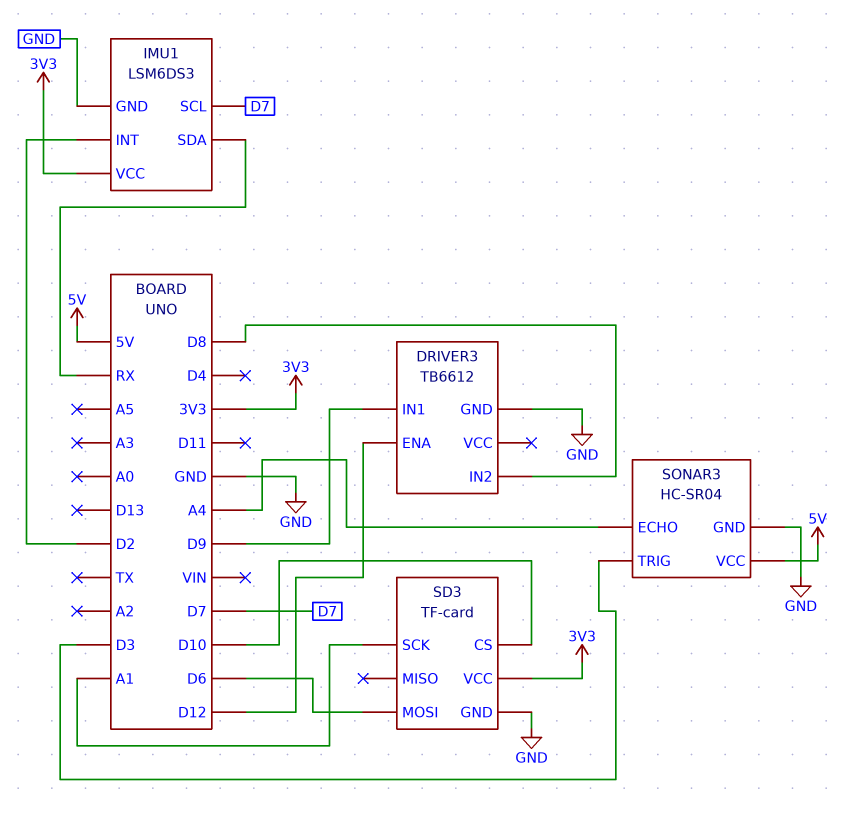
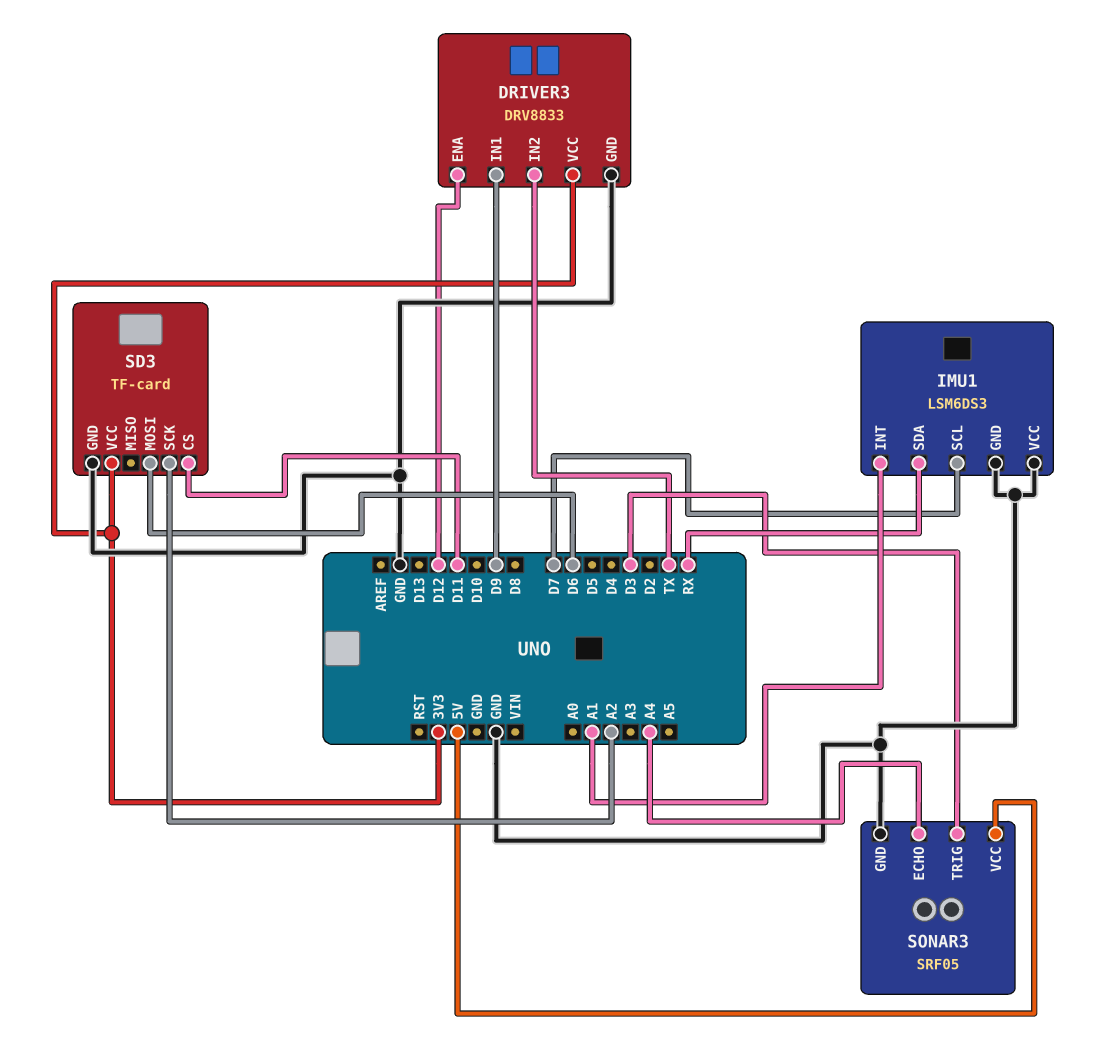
DRIVER3: TB6612 -> DRV8833
DRIVER3 pin IN2: D8 -> TX
DRIVER3 pin VCC: none -> 3V3
IMU1 pin INT: D2 -> A1
IMU1 pin VCC: 3V3 -> GND
SD3 pin CS: D10 -> D11
SD3 pin SCK: A1 -> A2
SONAR3: HC-SR04 -> SRF05

